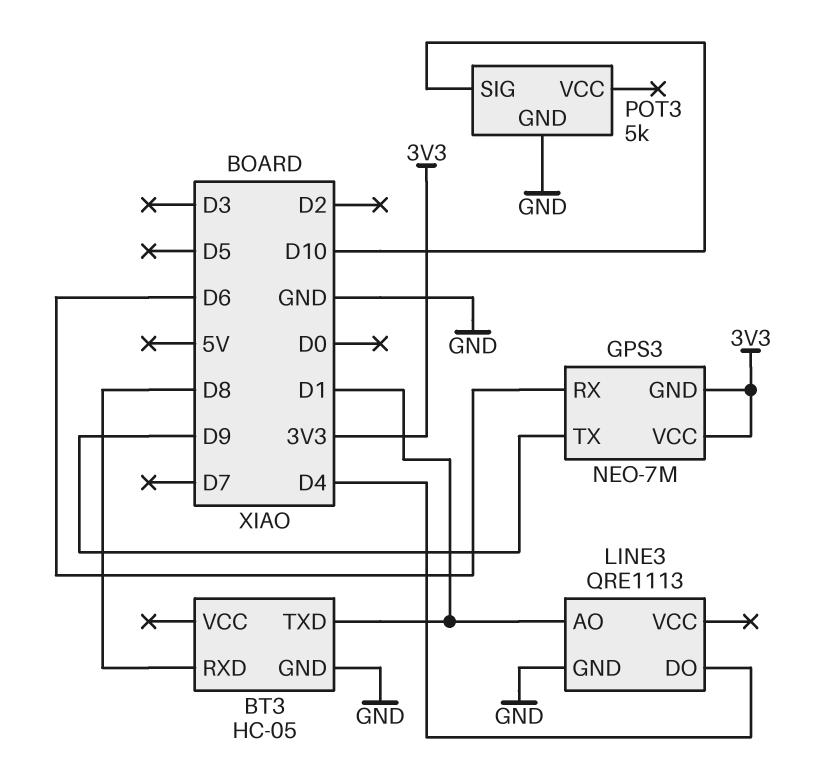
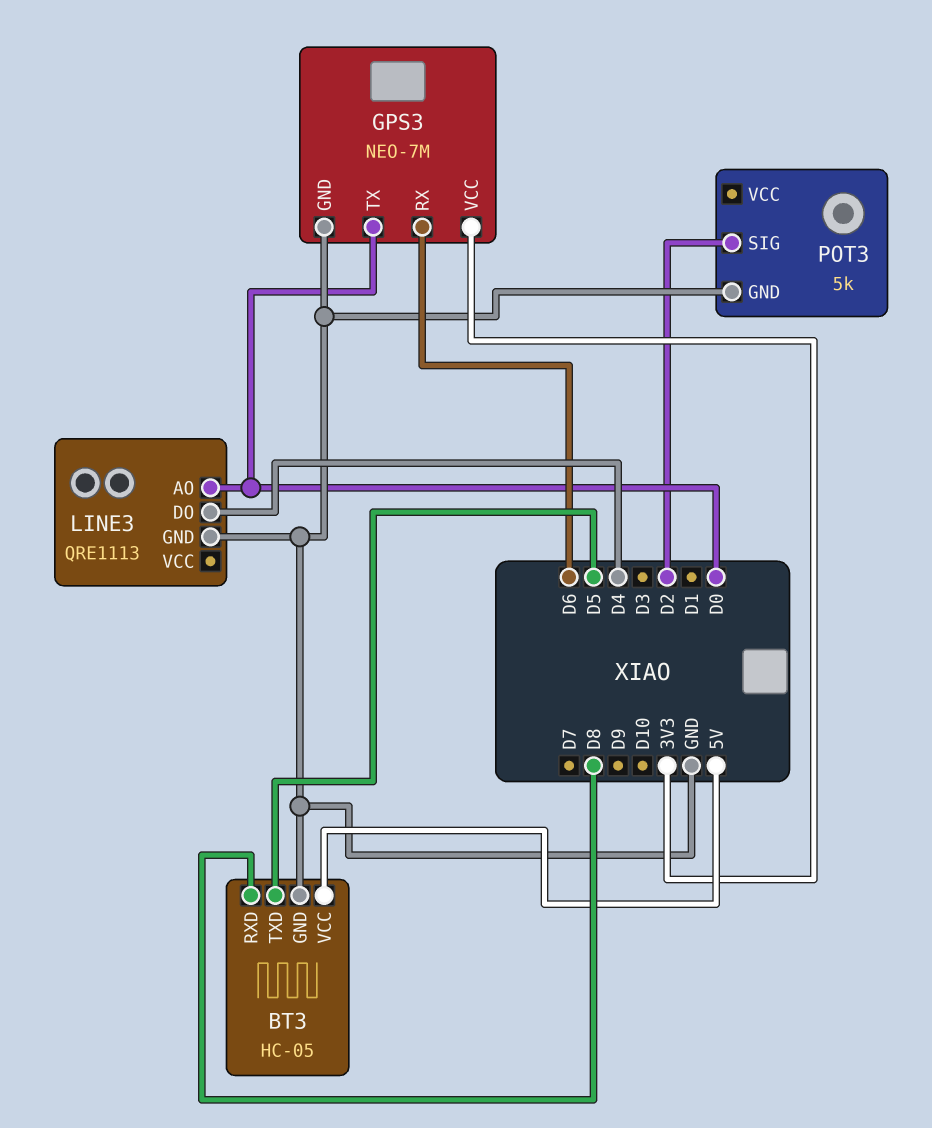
BT3 pin TXD: D1 -> D5
BT3 pin VCC: none -> 5V
GPS3 pin GND: 3V3 -> GND
GPS3 pin TX: D9 -> D0
LINE3 pin AO: D1 -> D0
POT3 pin SIG: D10 -> D2

